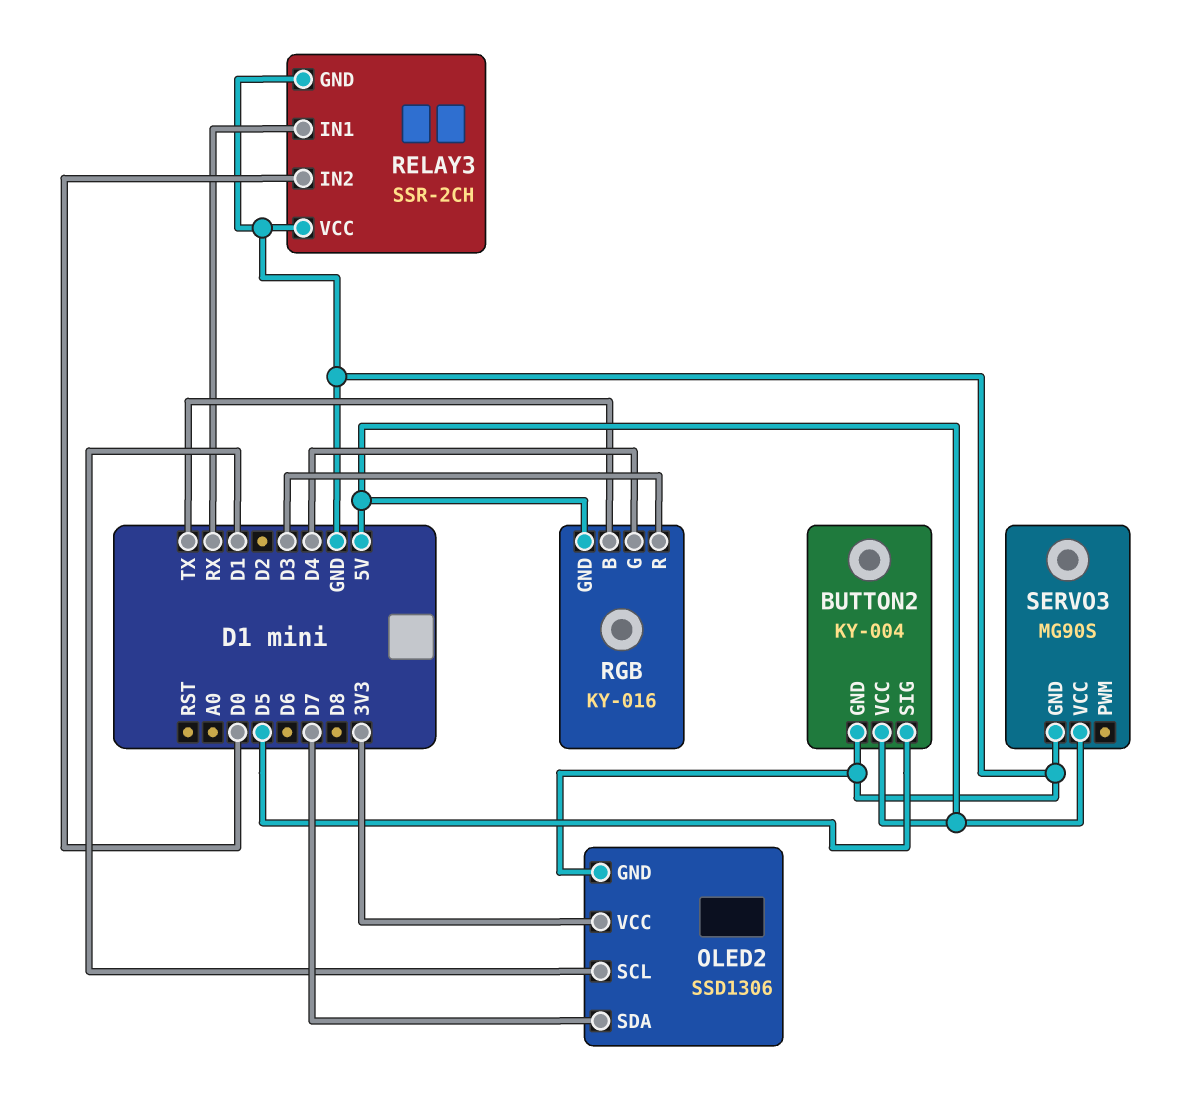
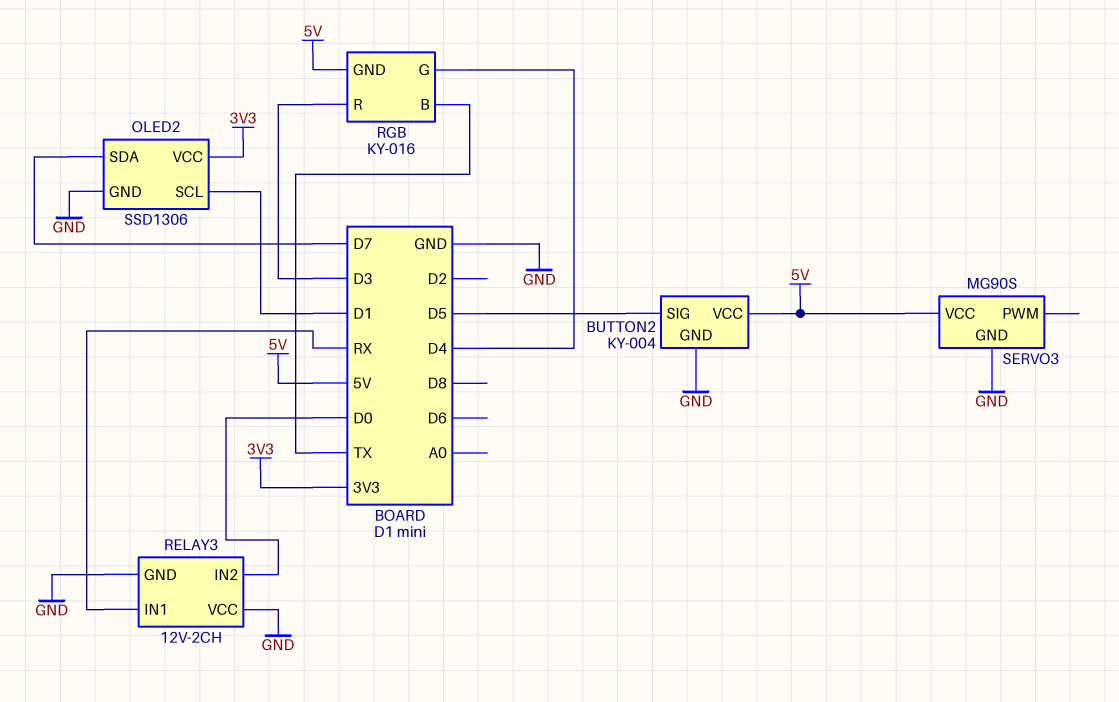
RELAY3: SSR-2CH -> 12V-2CH

